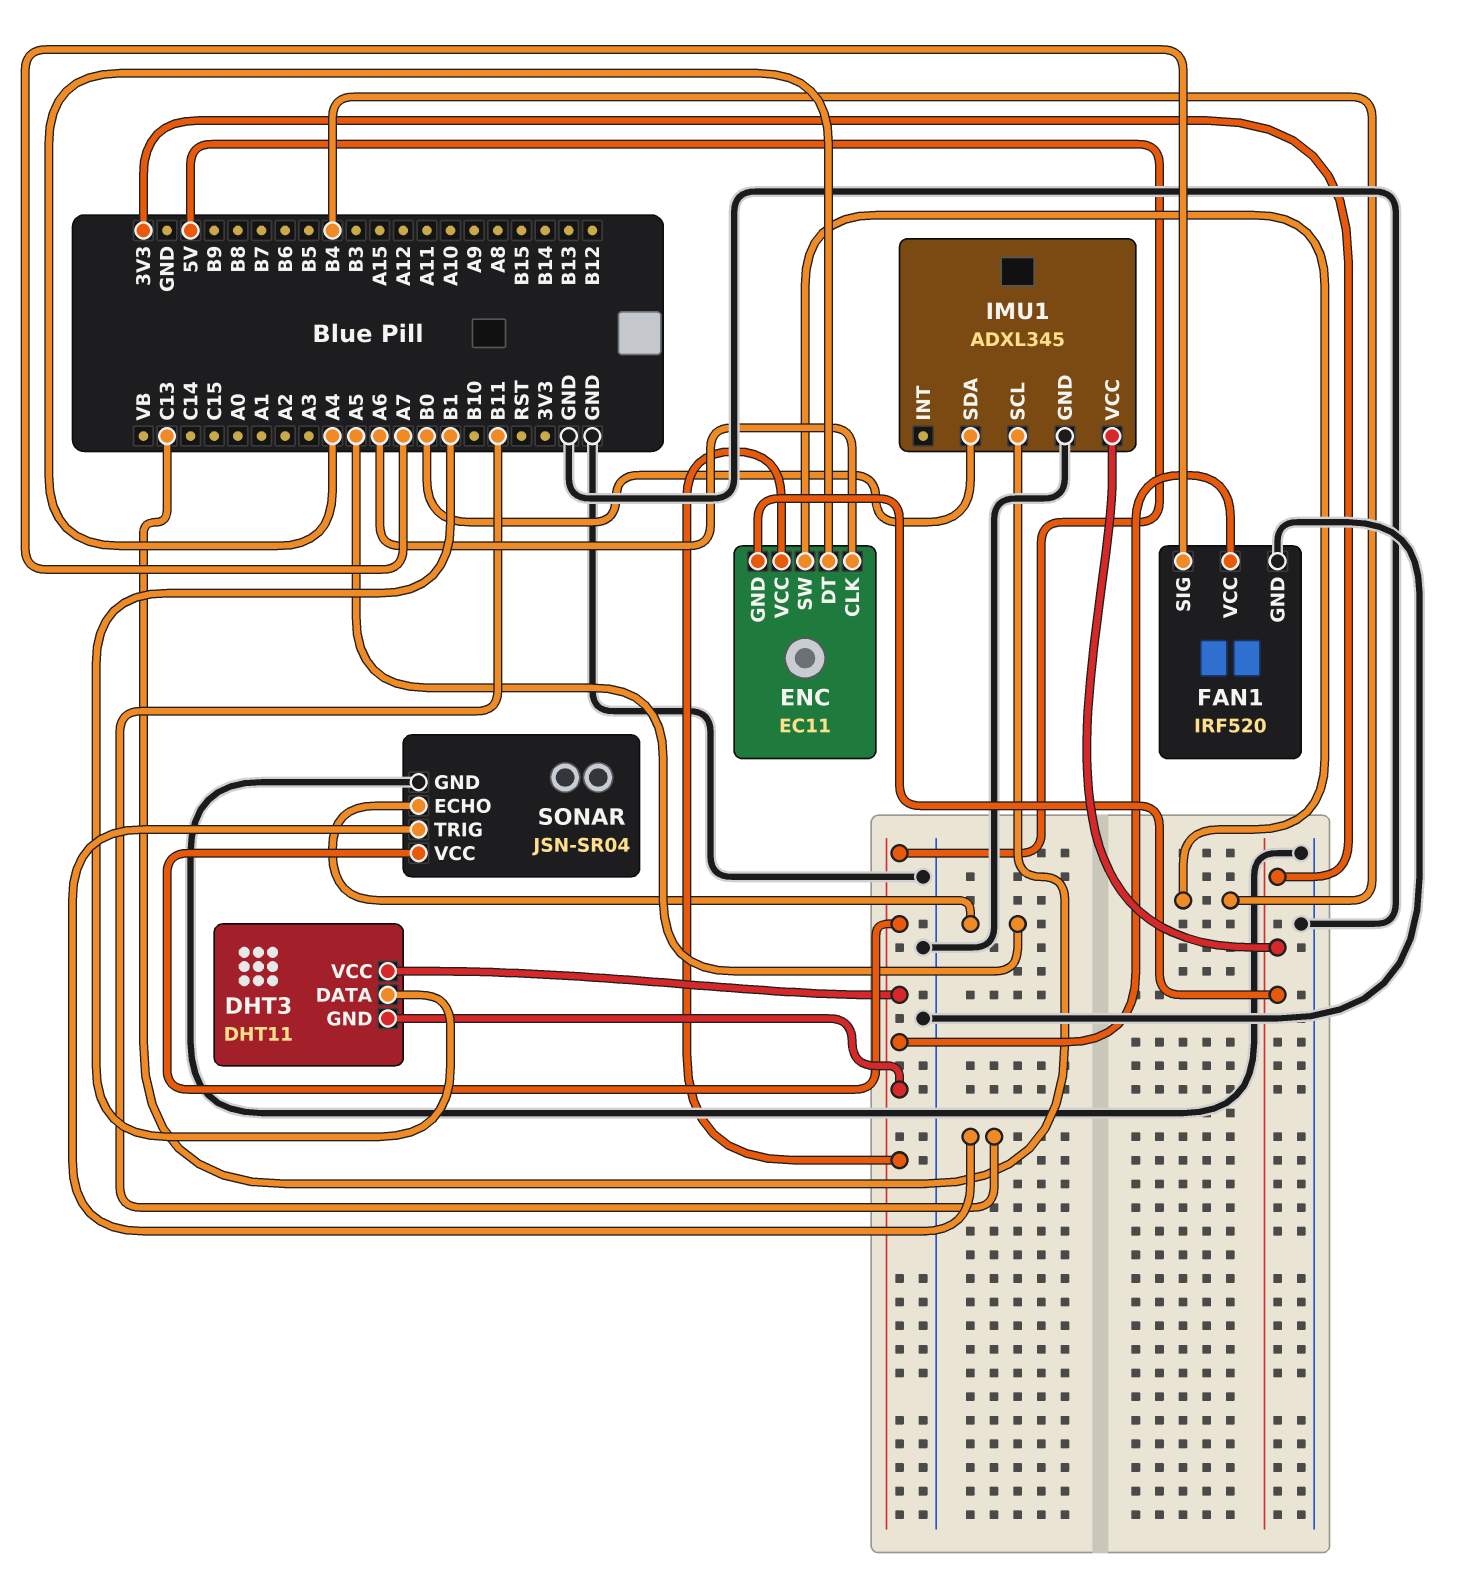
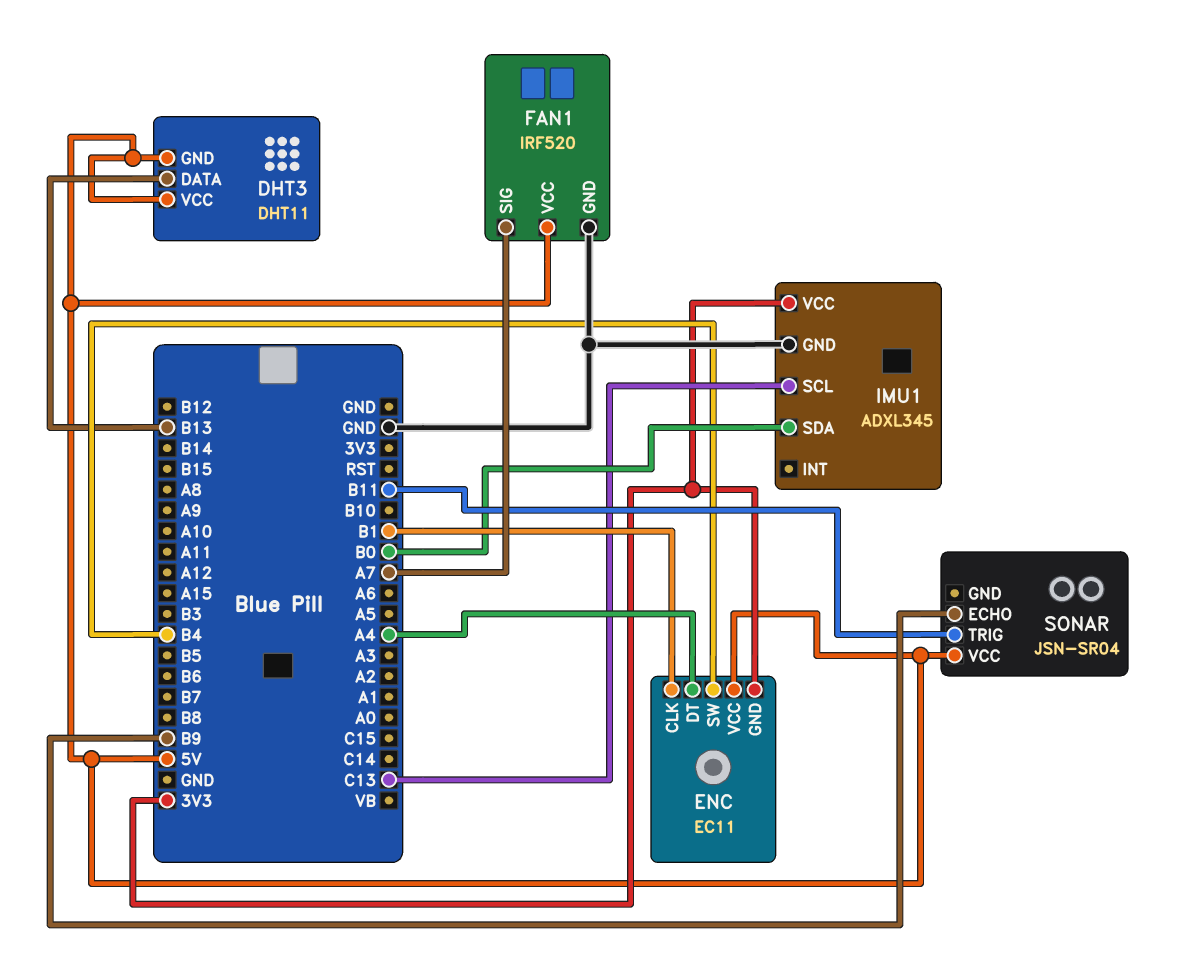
DHT3 pin DATA: B1 -> B13
ENC pin CLK: A6 -> B1
SONAR pin ECHO: A5 -> B9
SONAR pin GND: GND -> none

